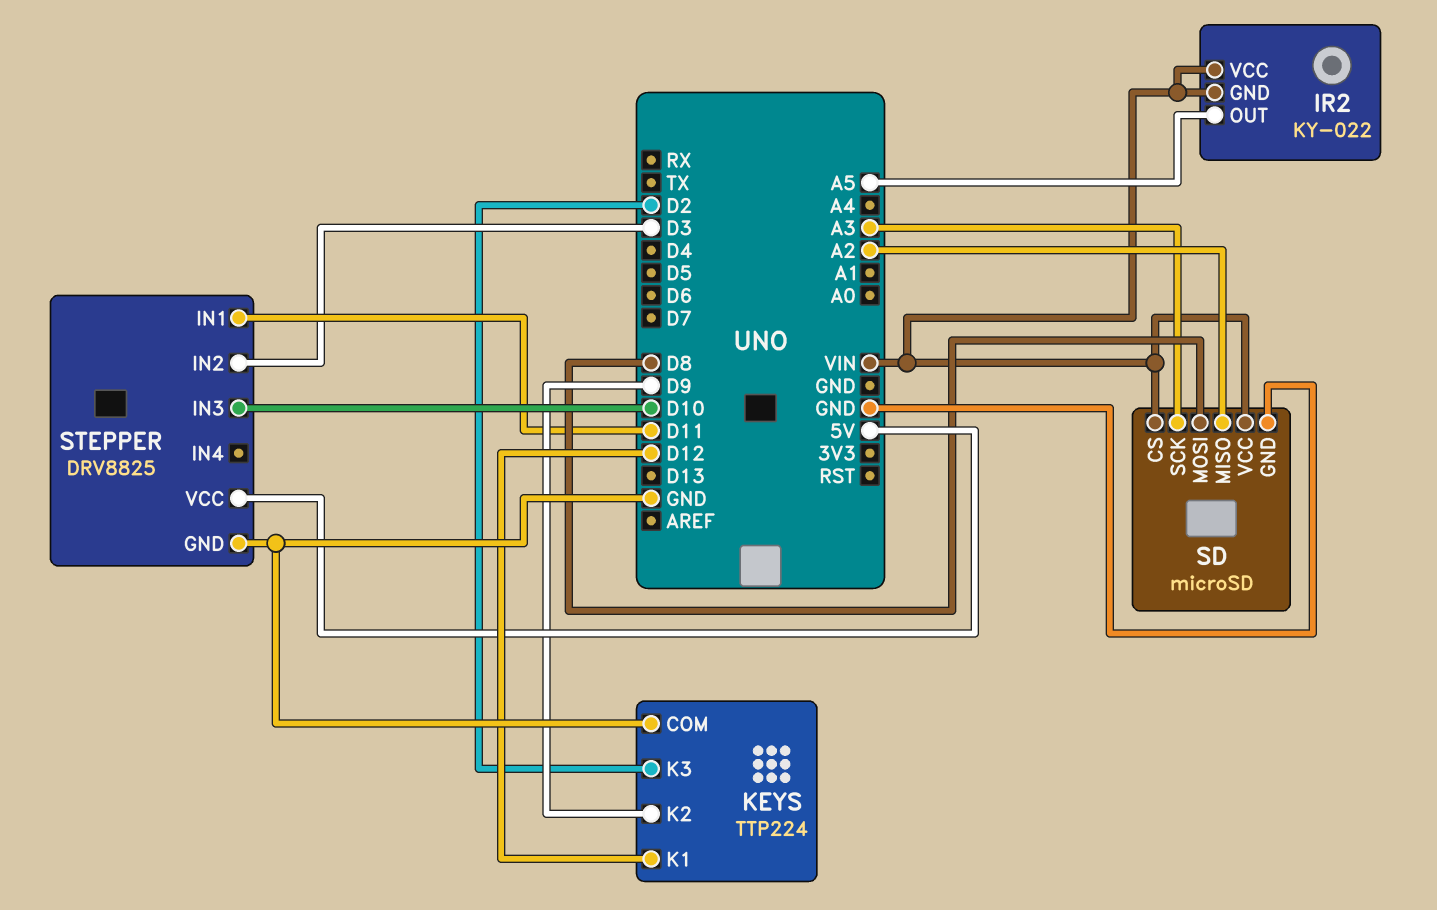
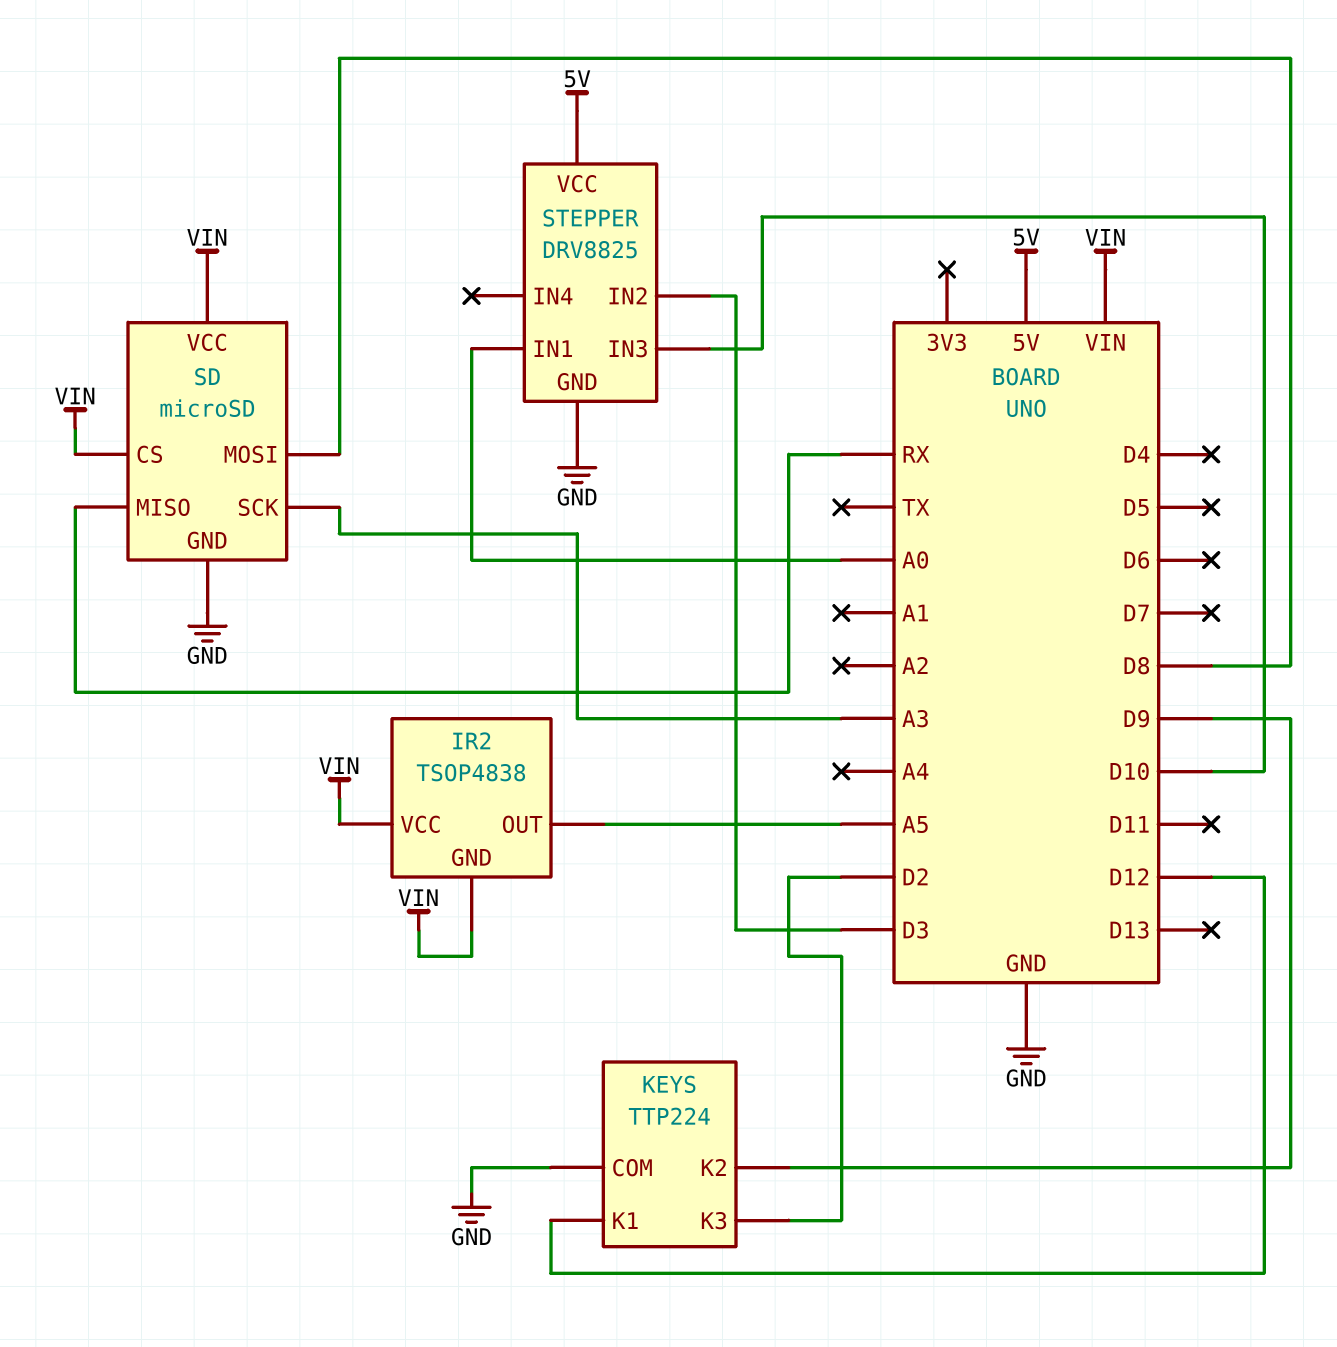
IR2: KY-022 -> TSOP4838
SD pin MISO: A2 -> RX
STEPPER pin IN1: D11 -> A0

